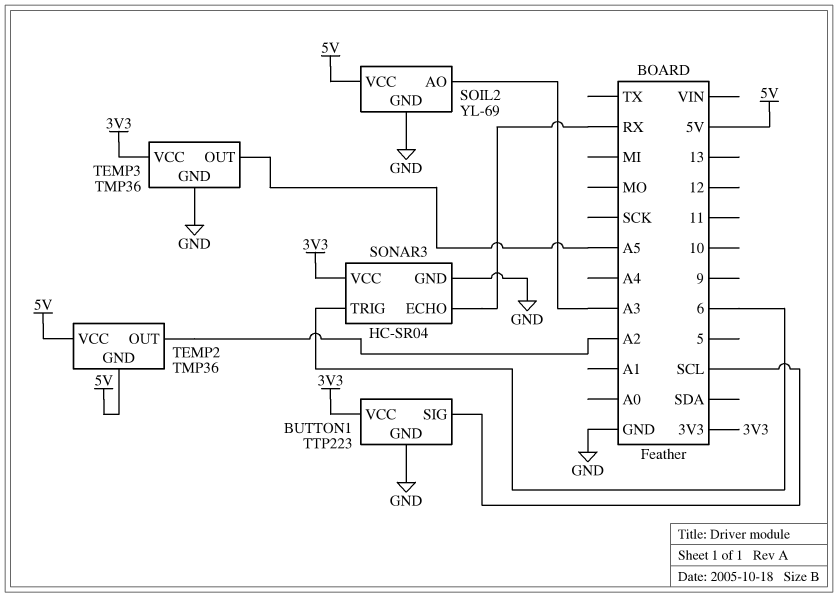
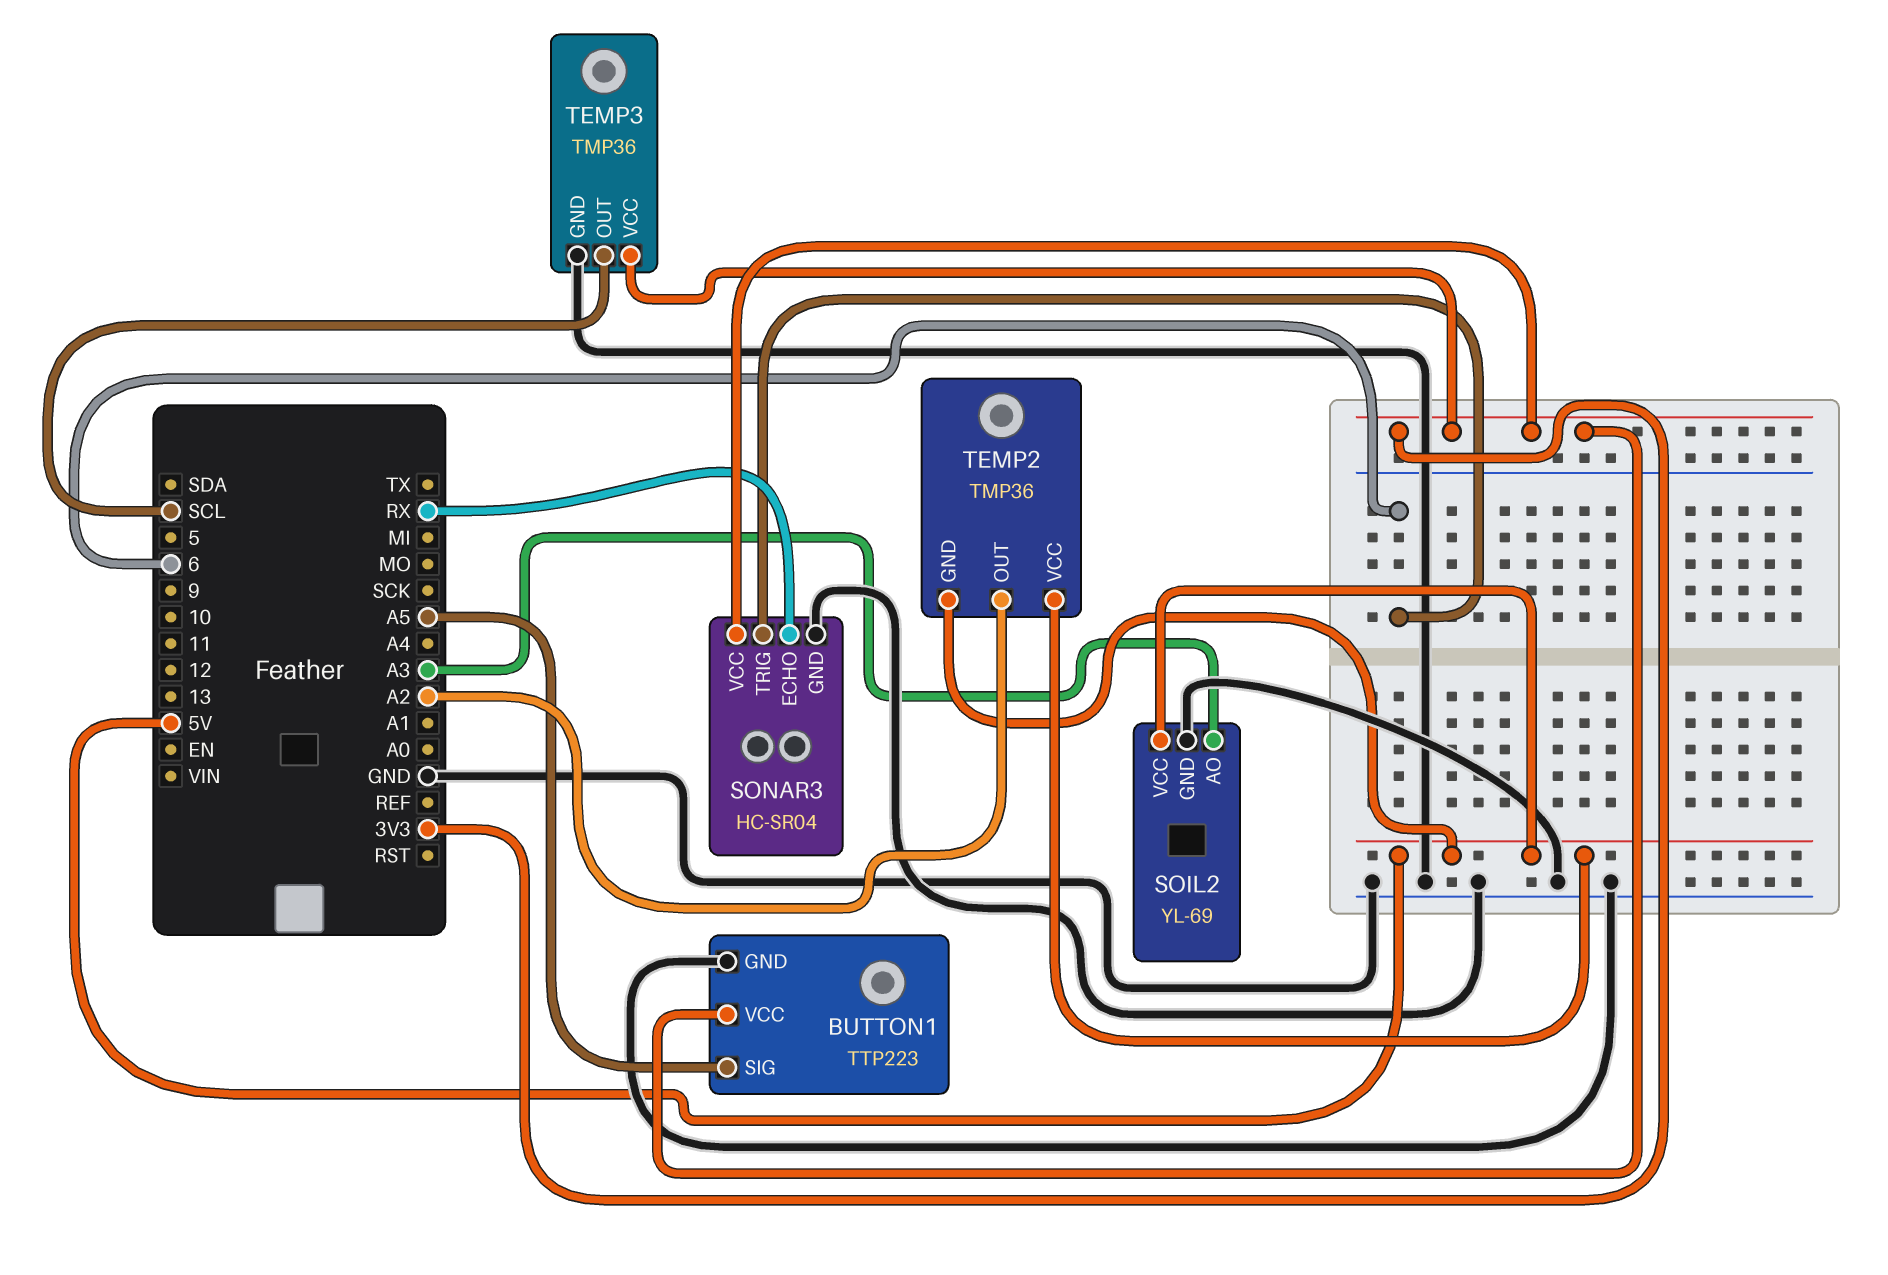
BUTTON1 pin SIG: SCL -> A5
TEMP3 pin OUT: A5 -> SCL

